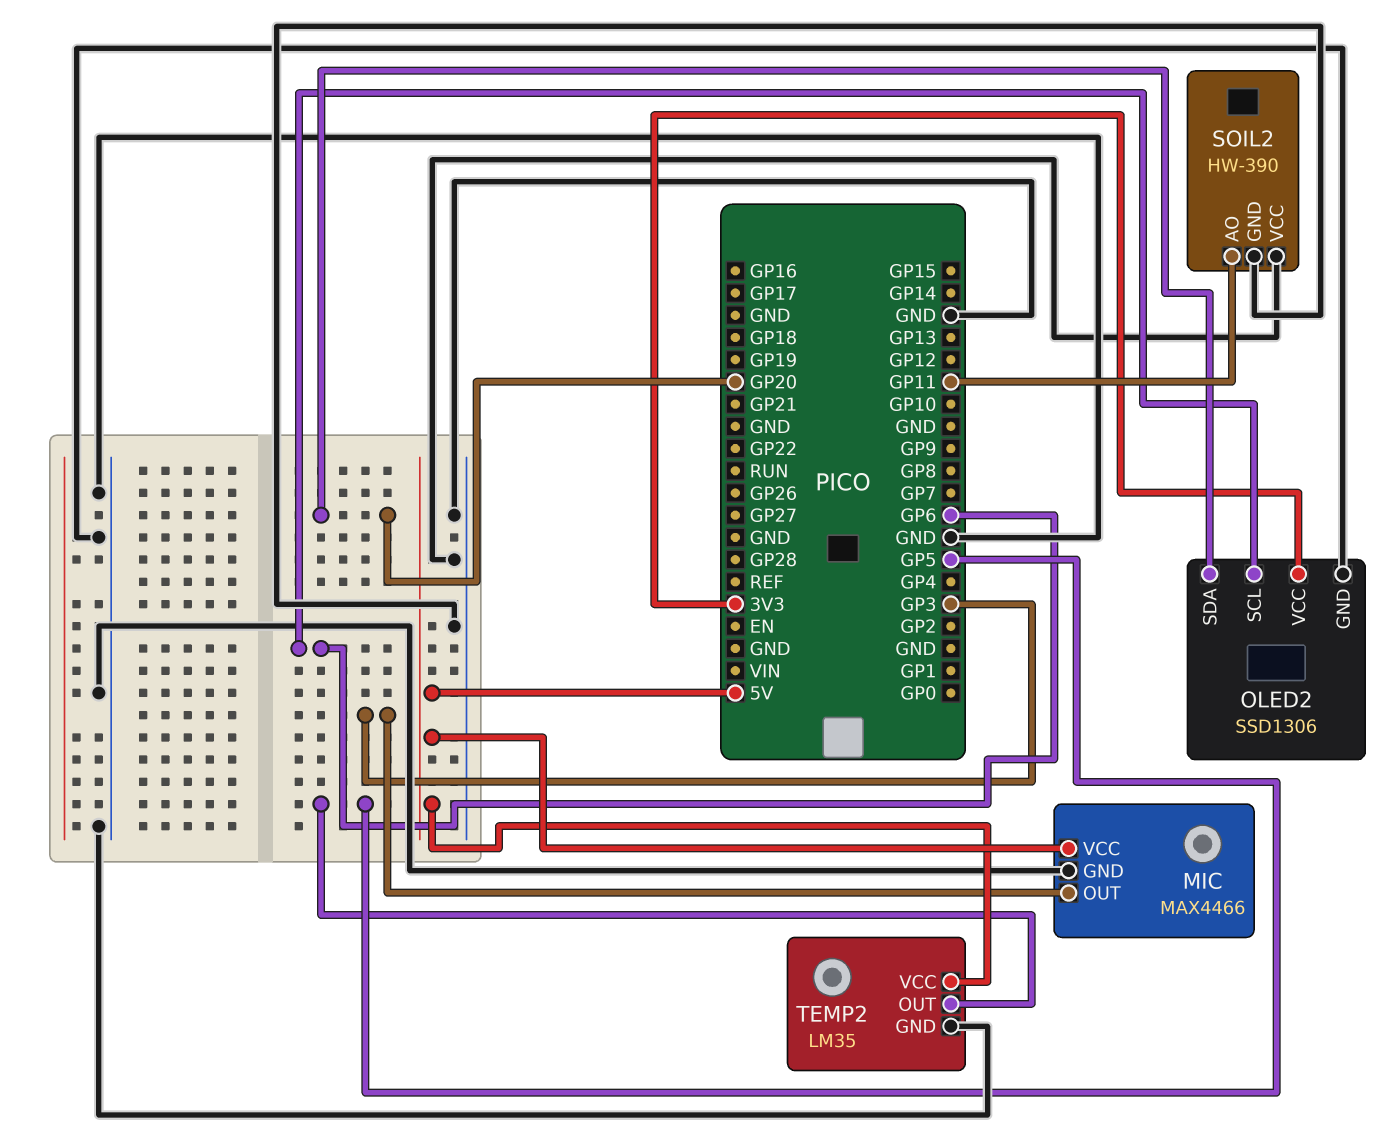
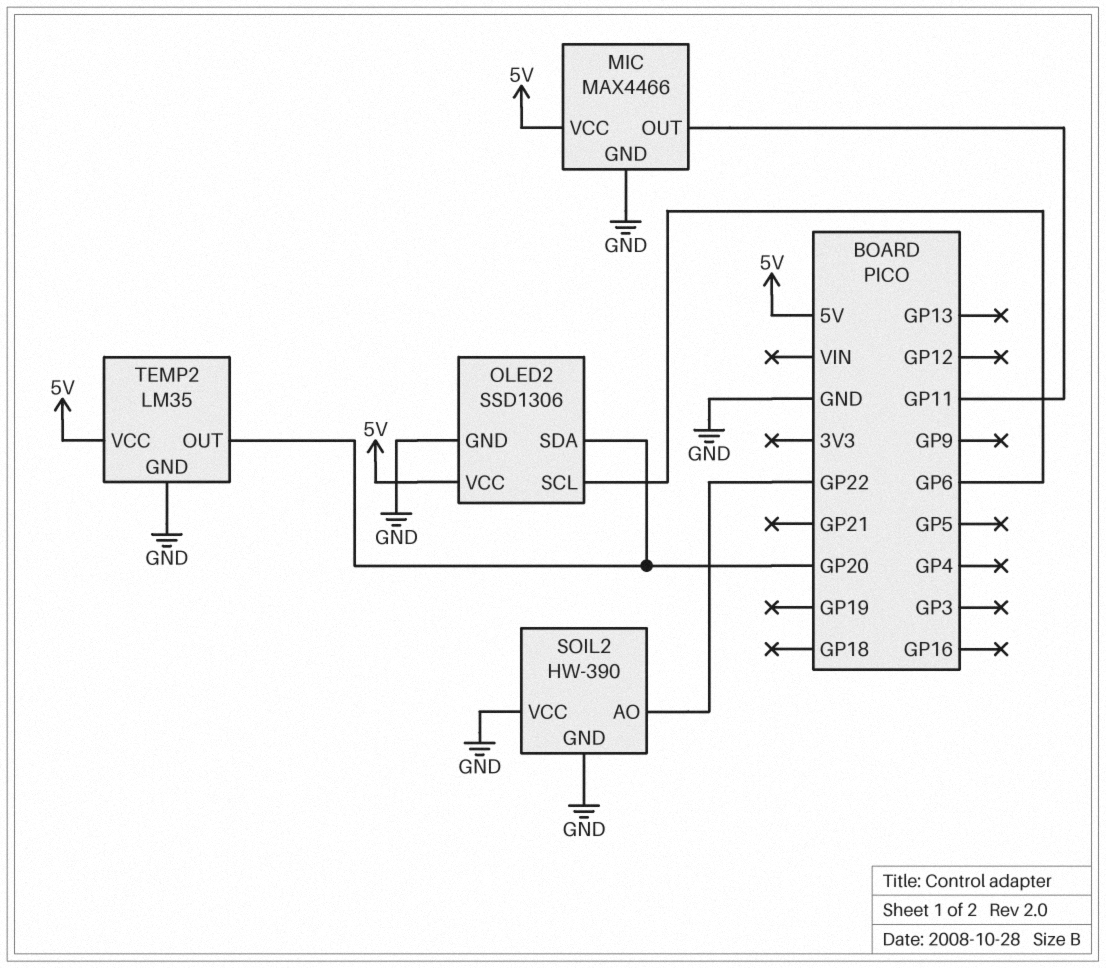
MIC pin OUT: GP3 -> GP11
OLED2 pin VCC: 3V3 -> 5V
SOIL2 pin AO: GP11 -> GP22
TEMP2 pin OUT: GP5 -> GP20

